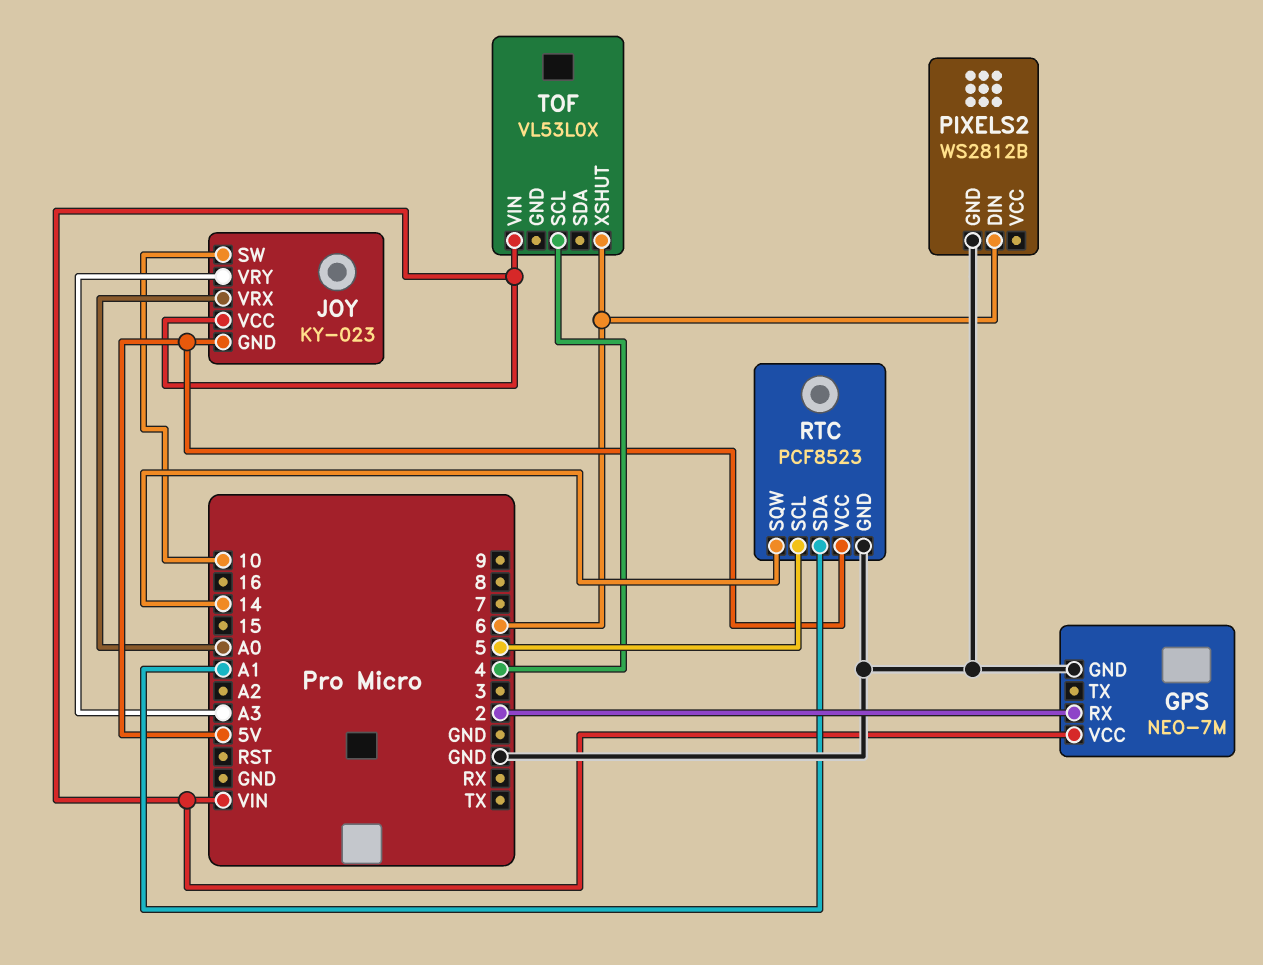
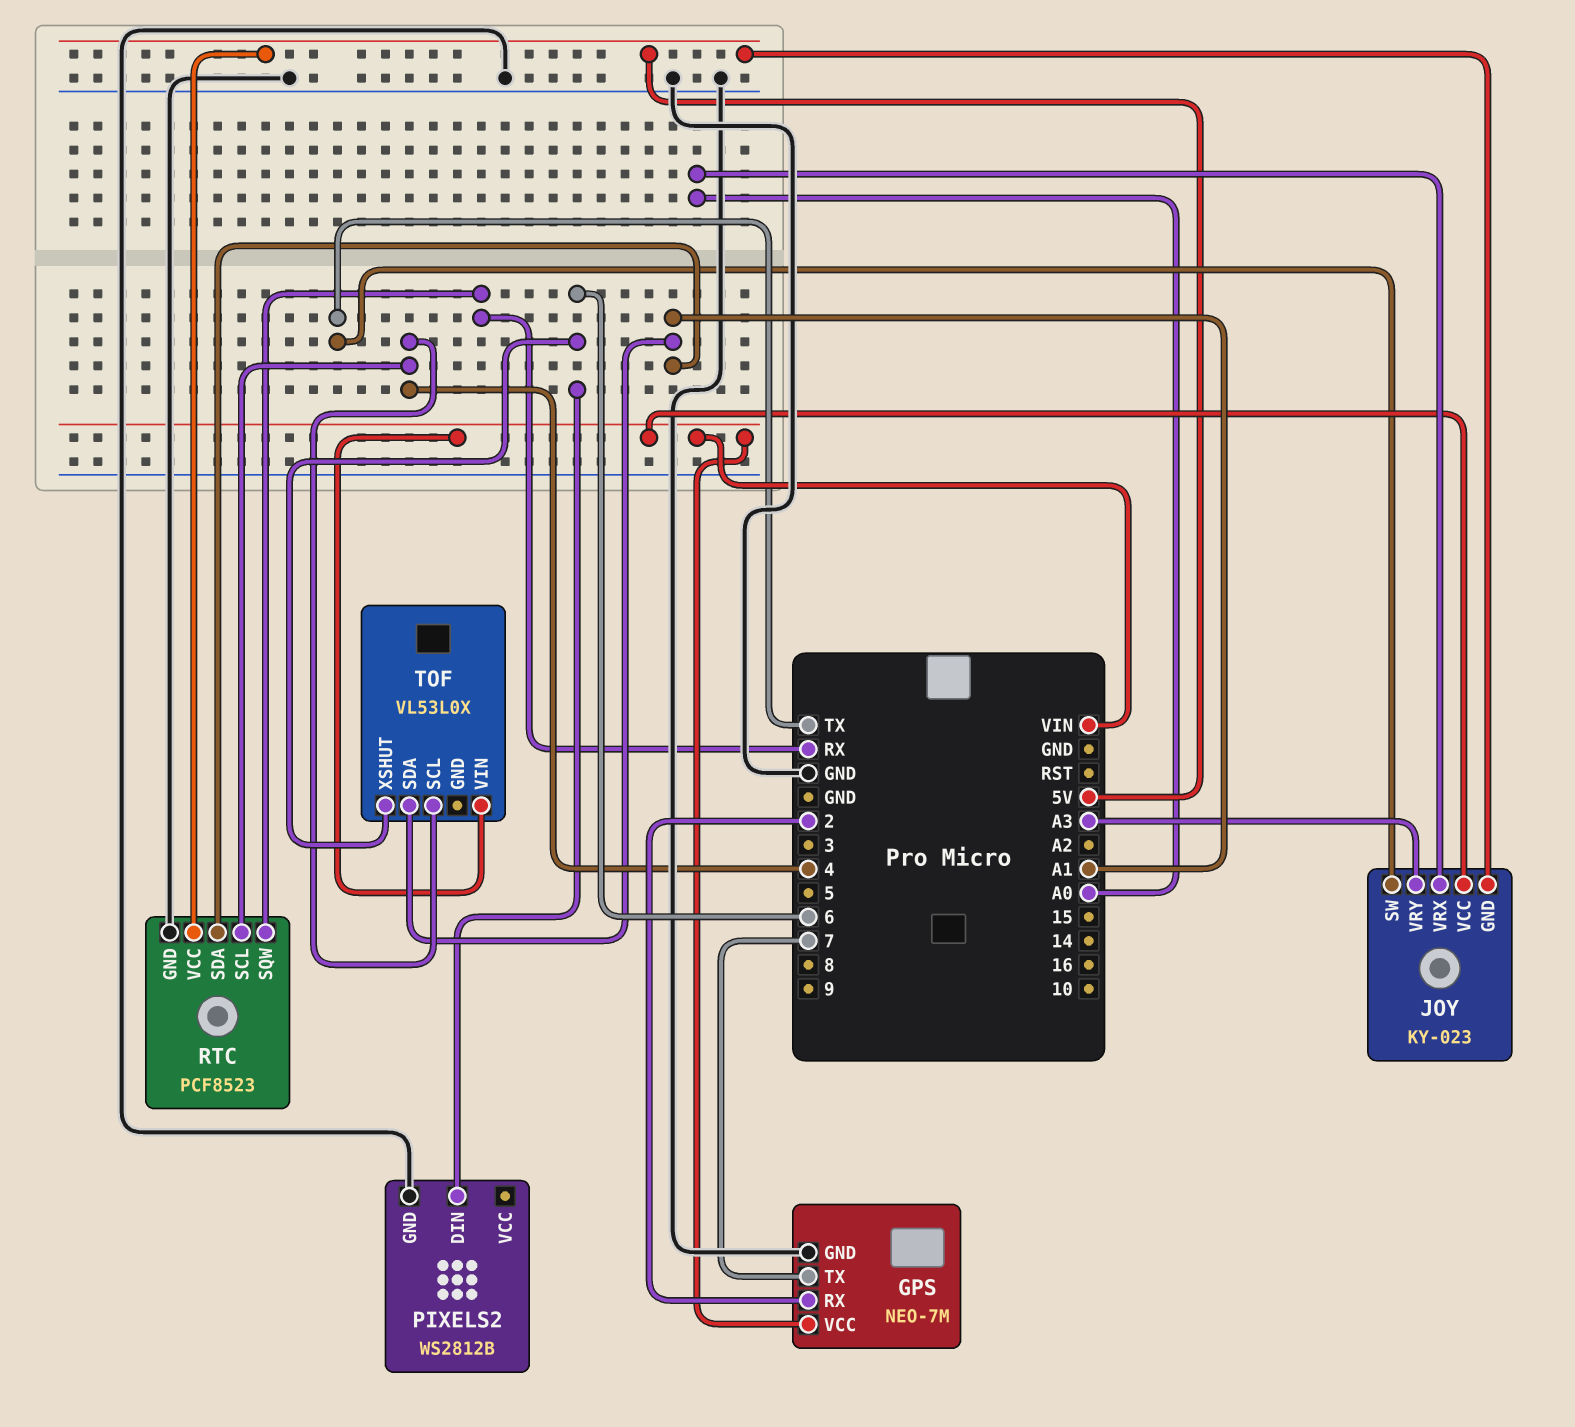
GPS pin TX: none -> 7
JOY pin SW: 10 -> TX
RTC pin SCL: 5 -> 4
RTC pin SQW: 14 -> RX
TOF pin SDA: none -> A1

